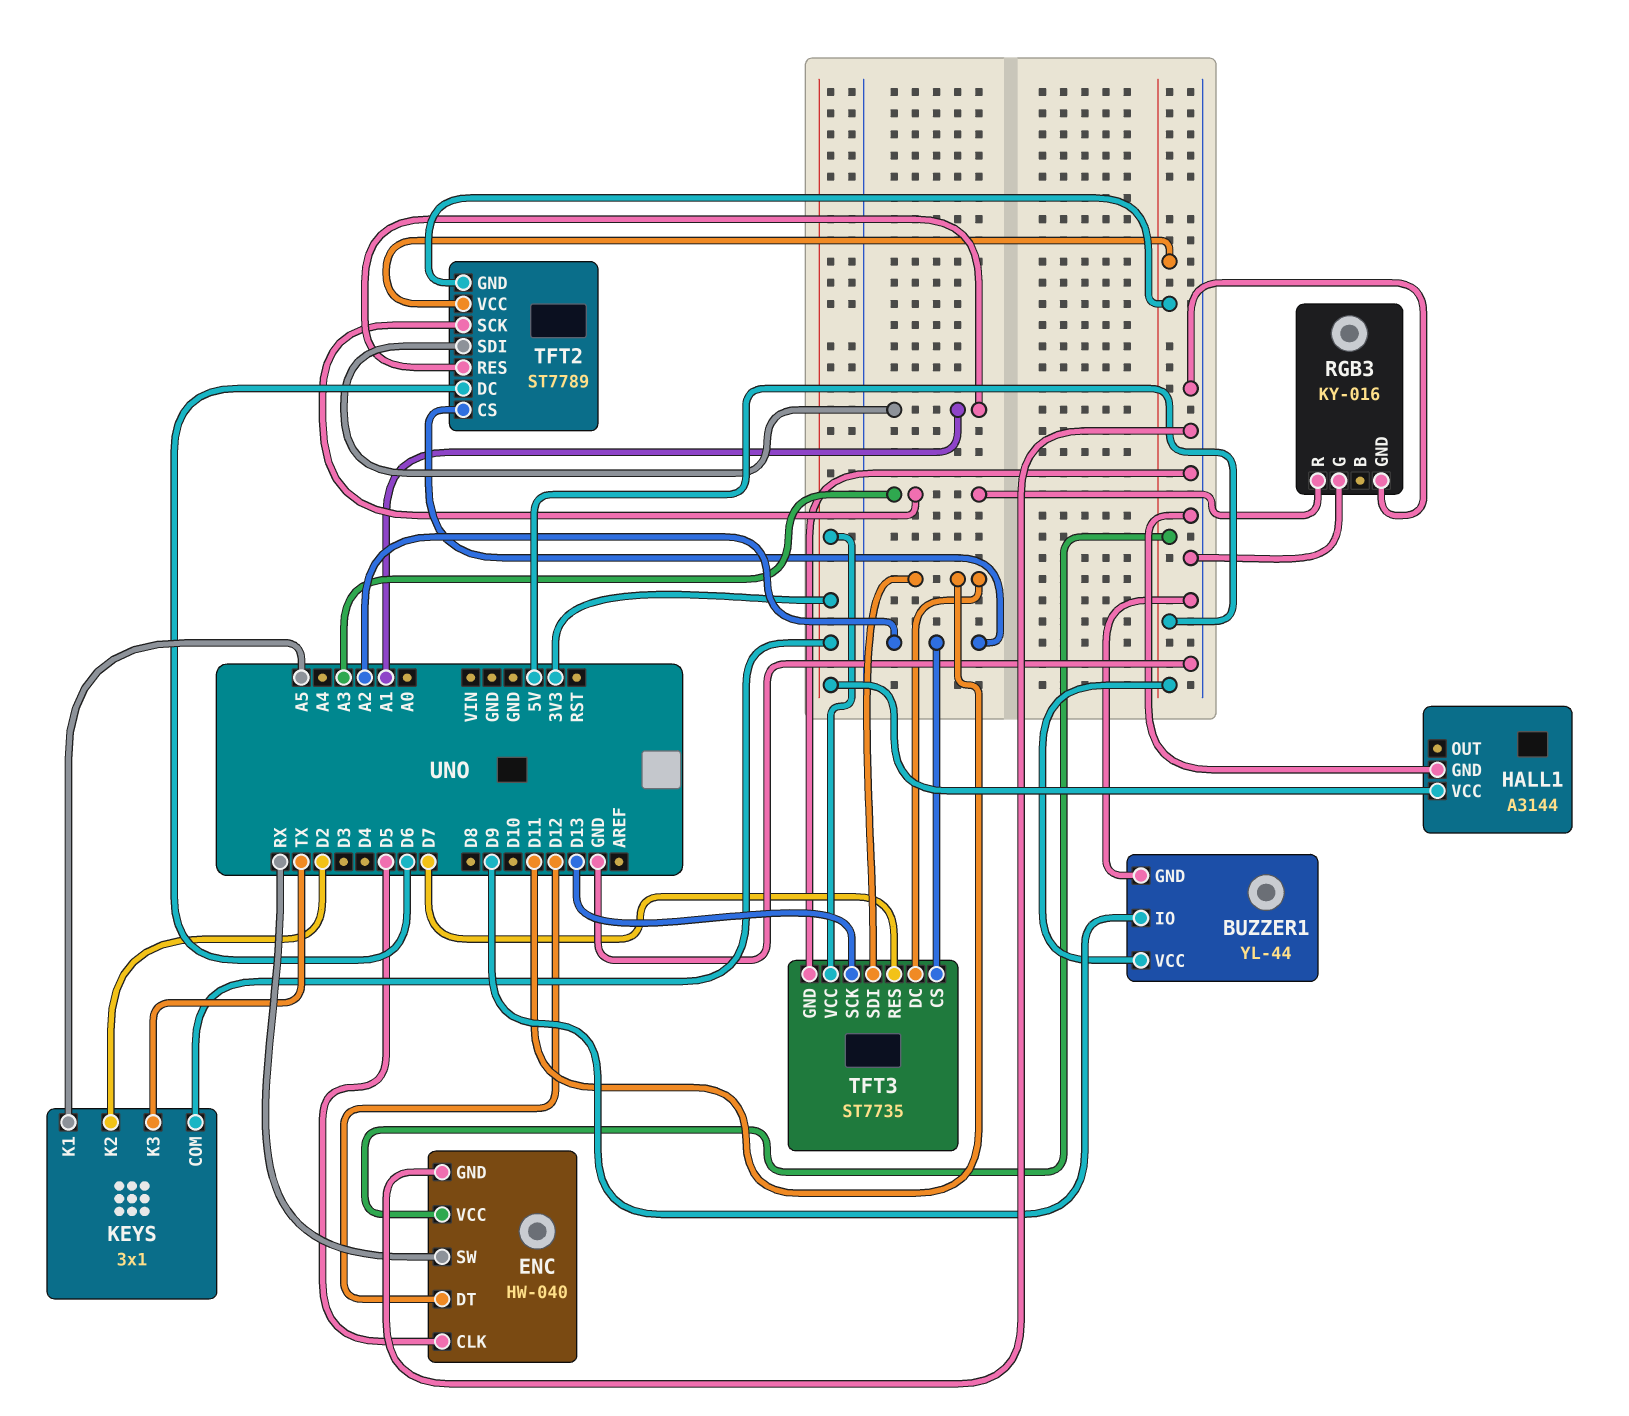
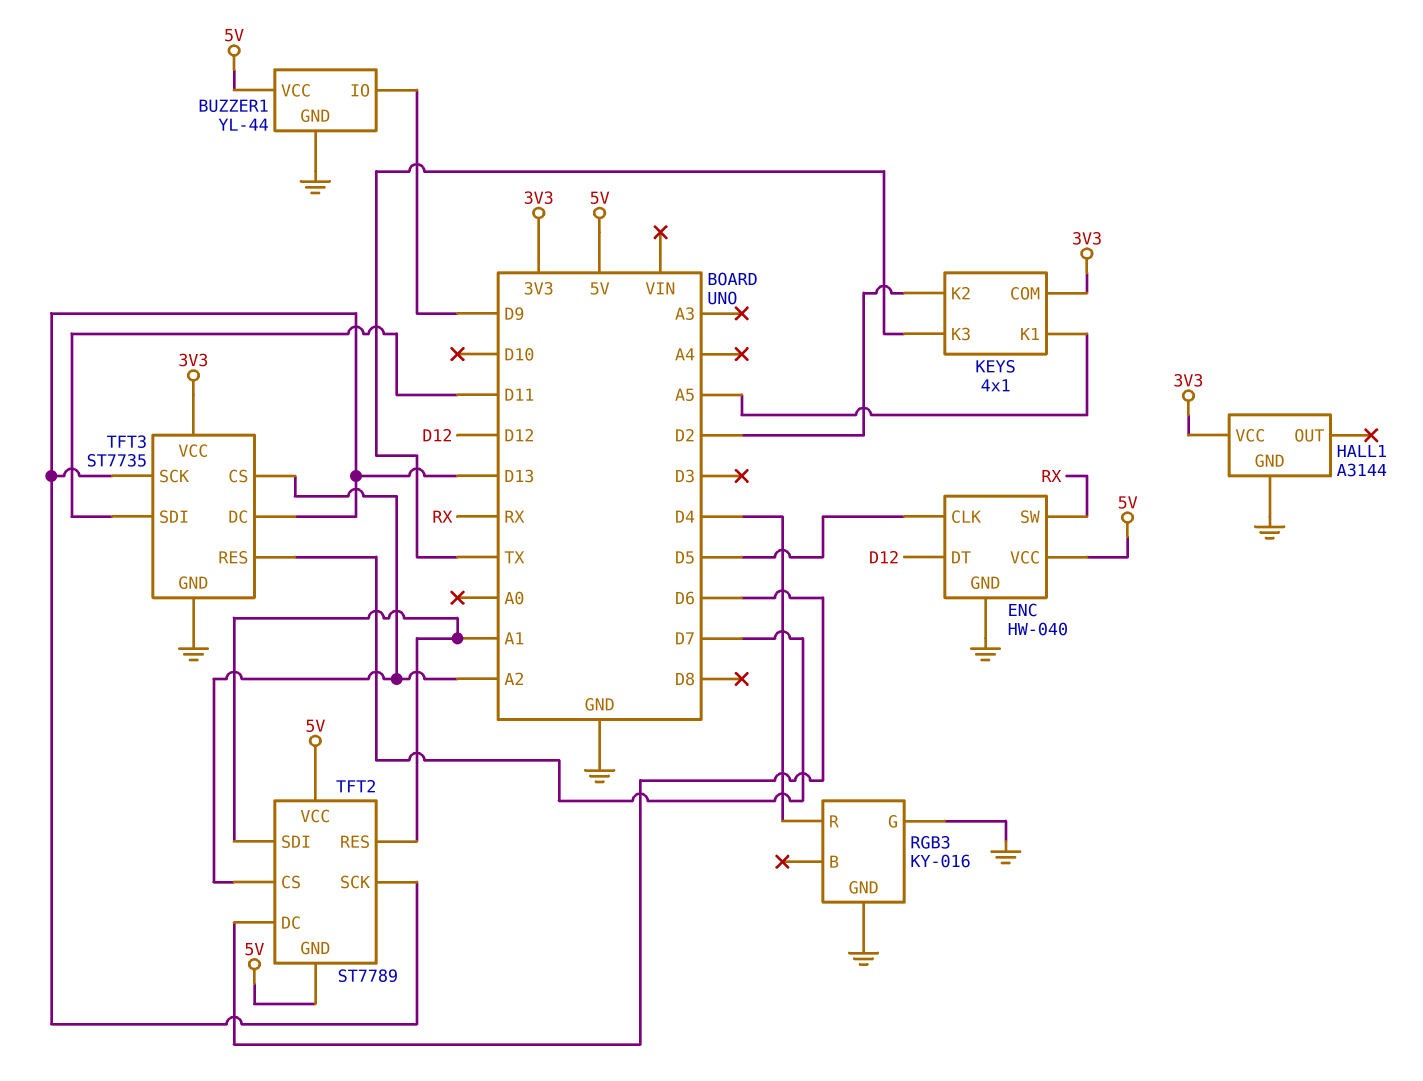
KEYS: 3x1 -> 4x1
RGB3 pin R: A3 -> D4
TFT2 pin SCK: A3 -> D13
TFT3 pin DC: D11 -> D13

